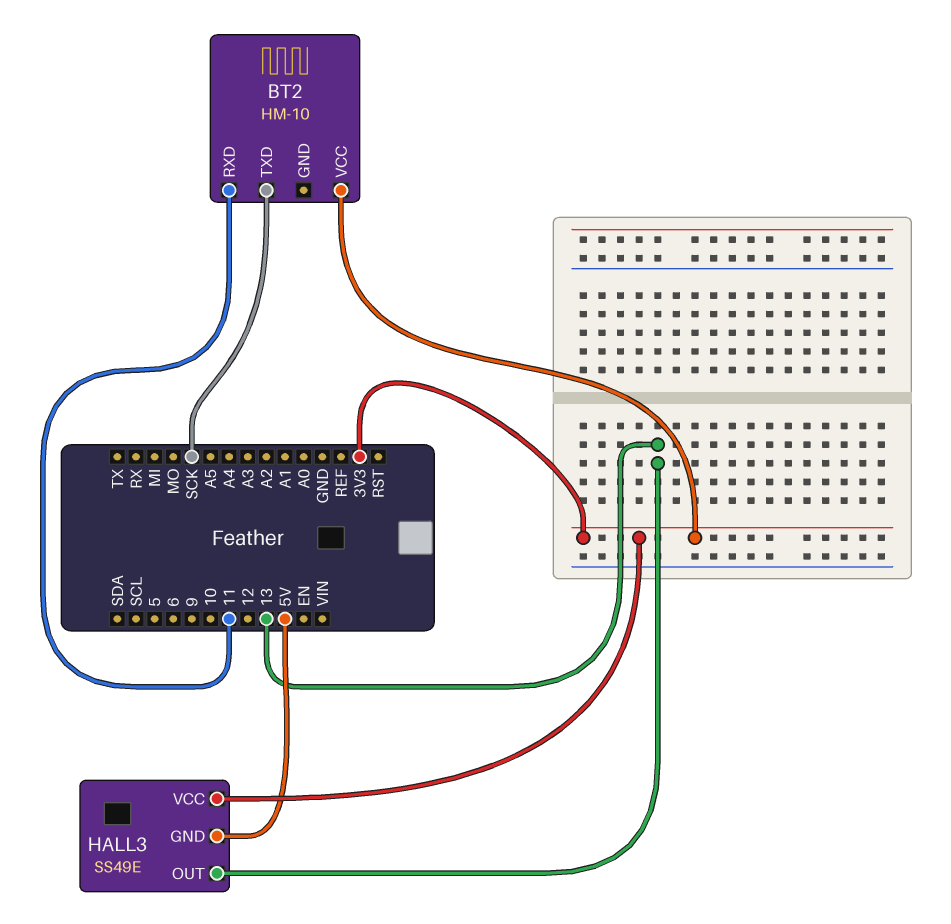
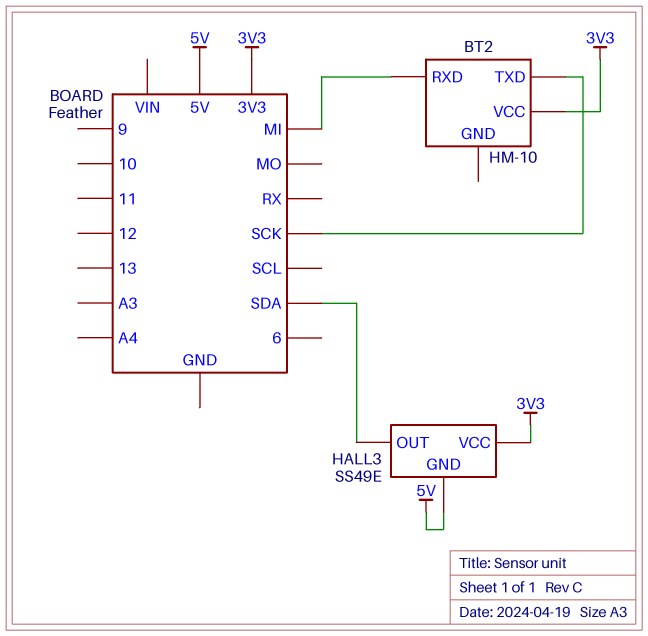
BT2 pin RXD: 11 -> MI
HALL3 pin OUT: 13 -> SDA

